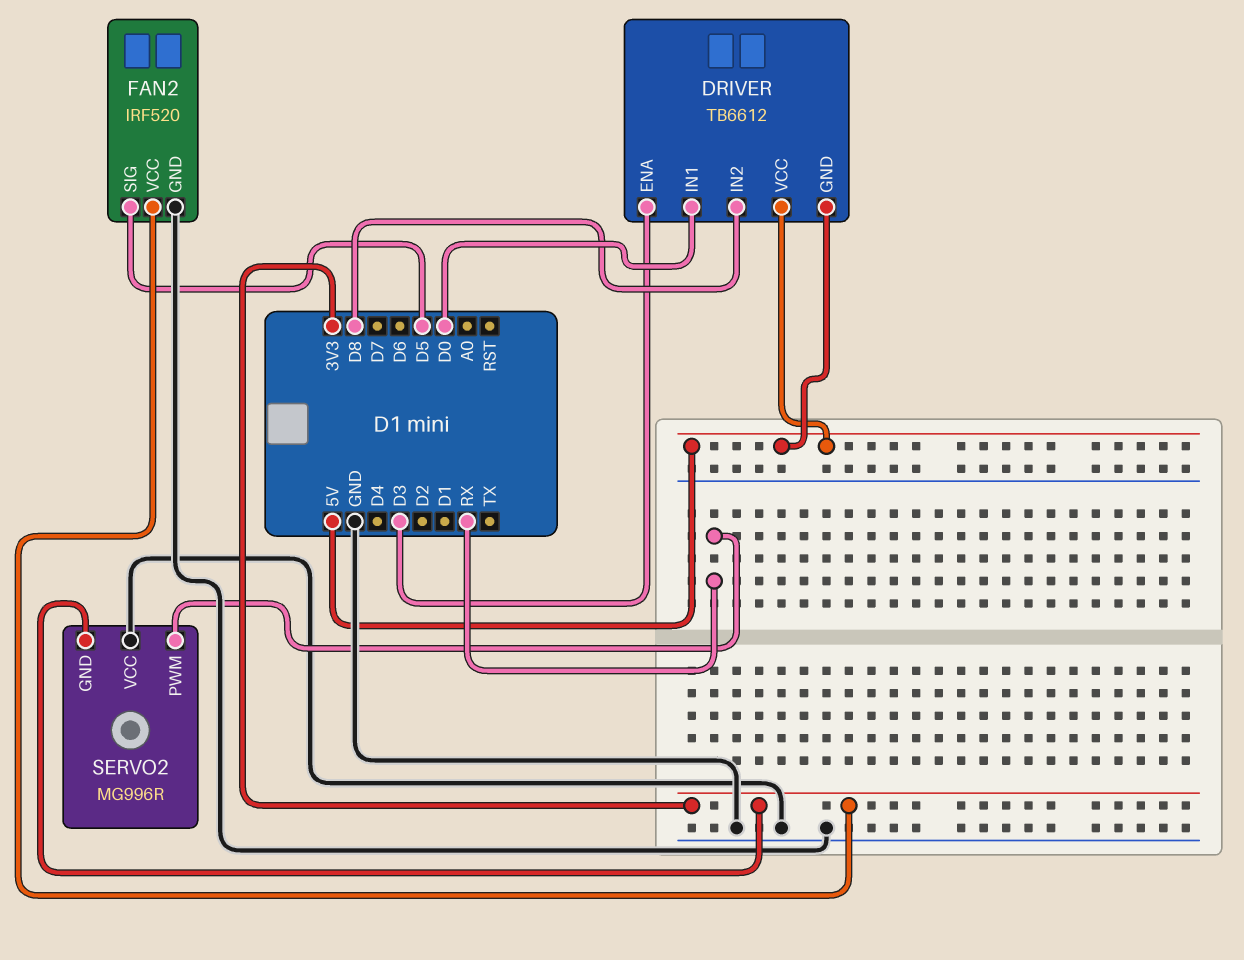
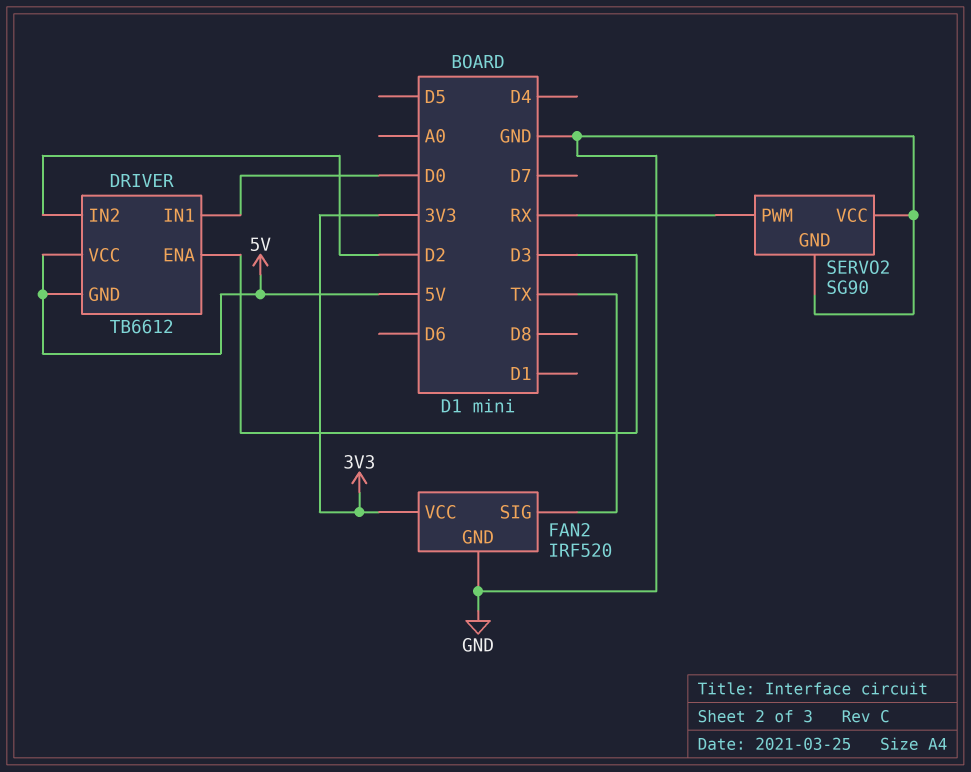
DRIVER pin IN2: D8 -> D2
FAN2 pin SIG: D5 -> TX
SERVO2: MG996R -> SG90
SERVO2 pin GND: 3V3 -> GND

